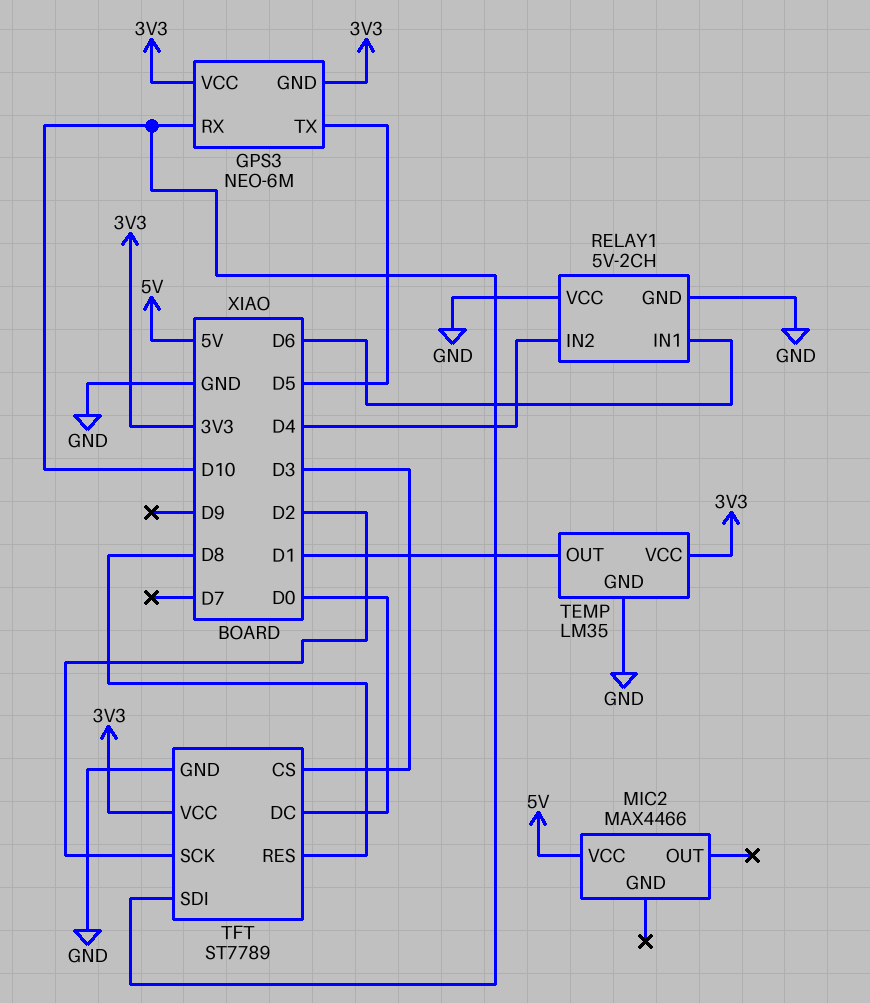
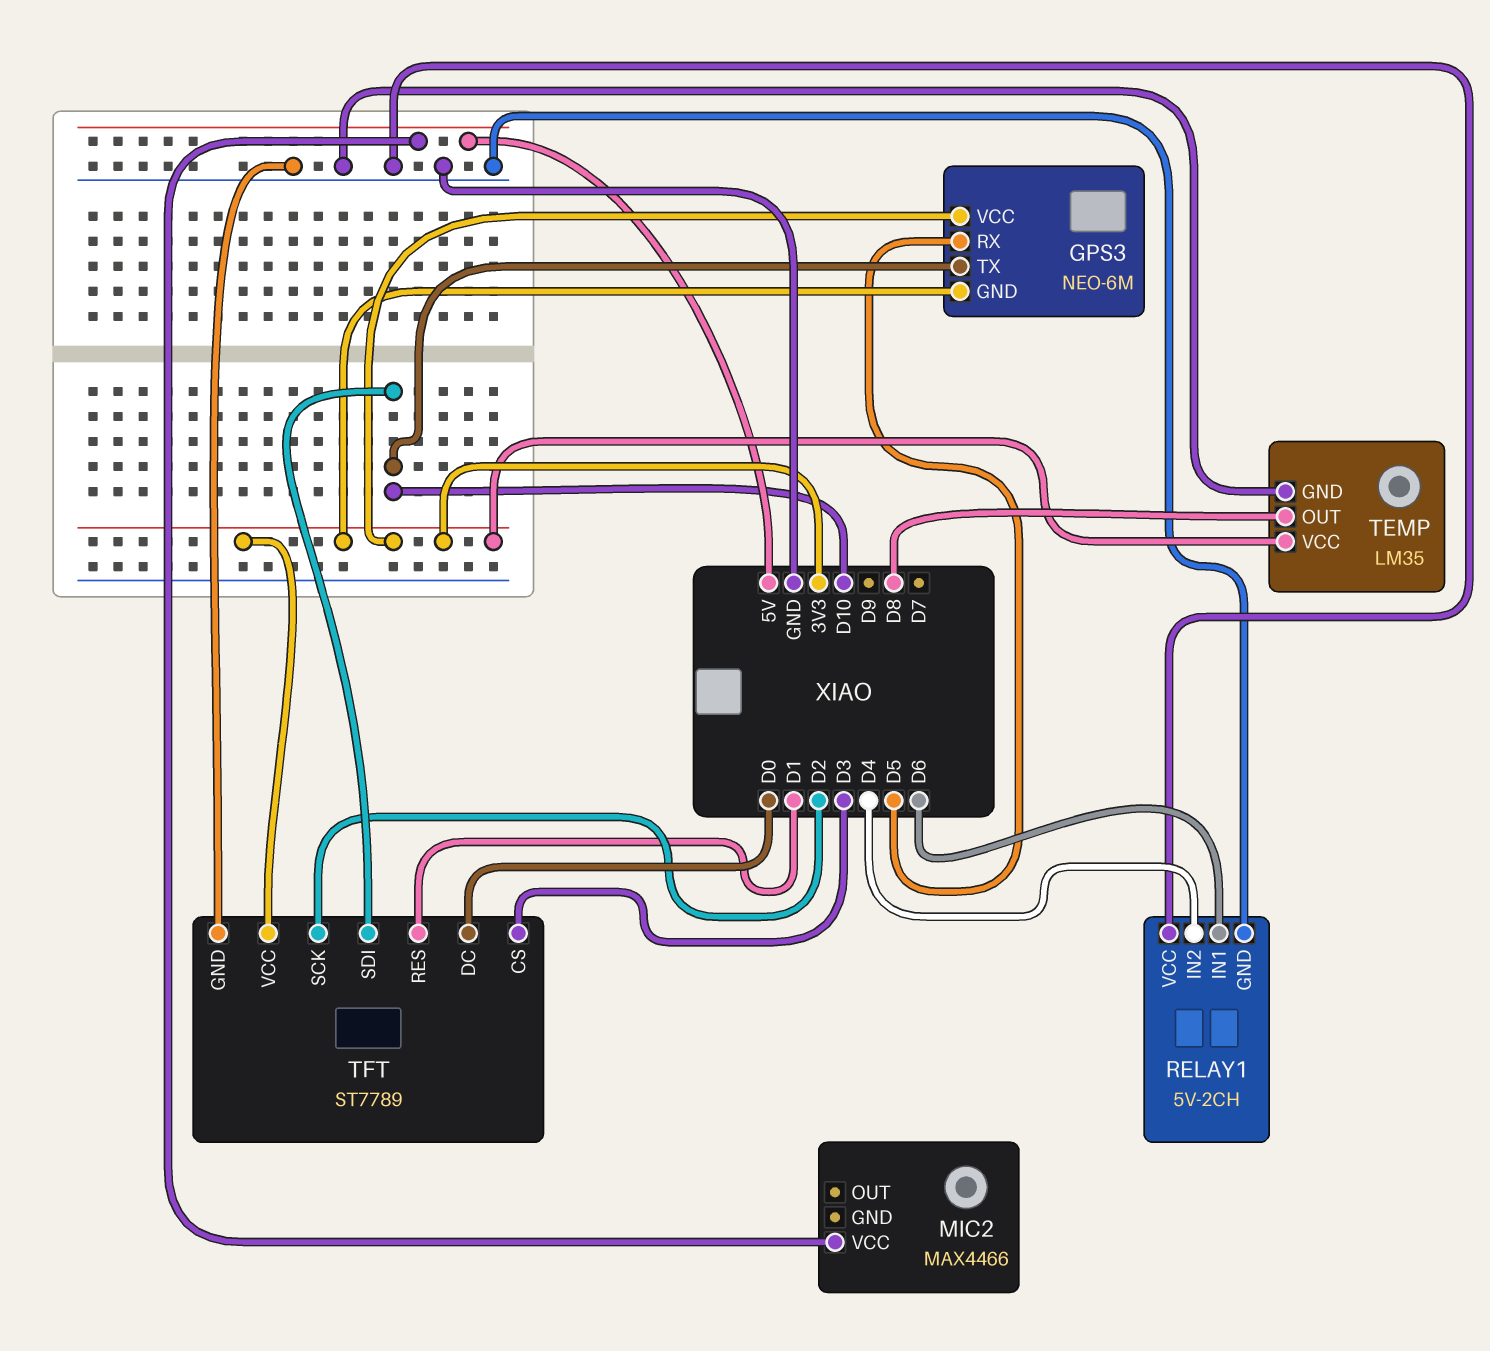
GPS3 pin RX: D10 -> D5
GPS3 pin TX: D5 -> D10
TEMP pin OUT: D1 -> D8
TFT pin RES: D8 -> D1

